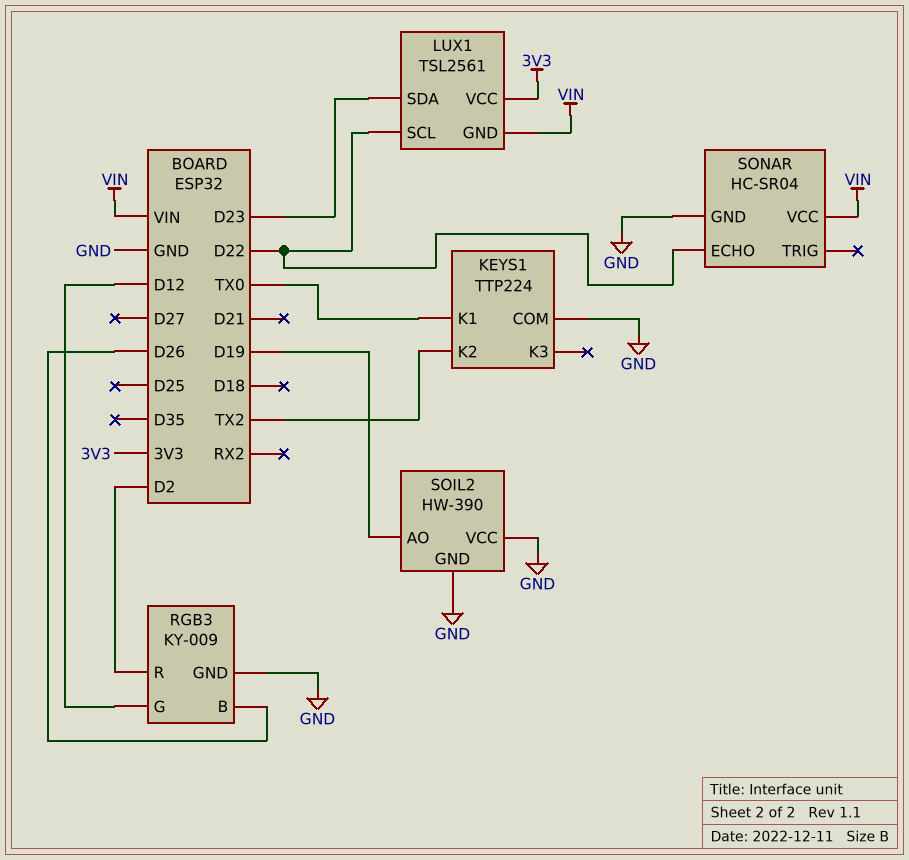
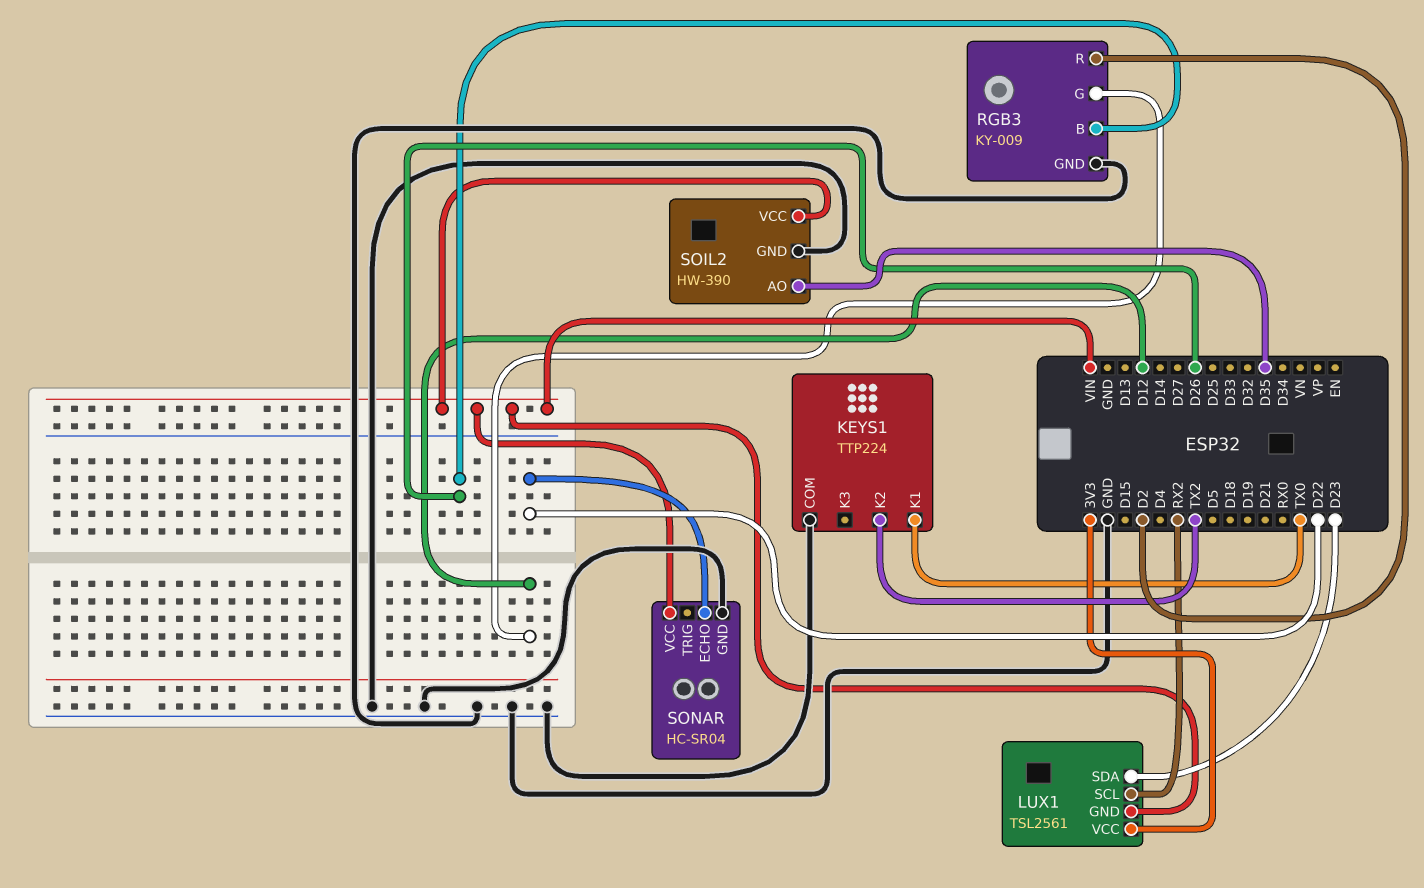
LUX1 pin SCL: D22 -> RX2
SOIL2 pin AO: D19 -> D35
SOIL2 pin VCC: GND -> VIN

